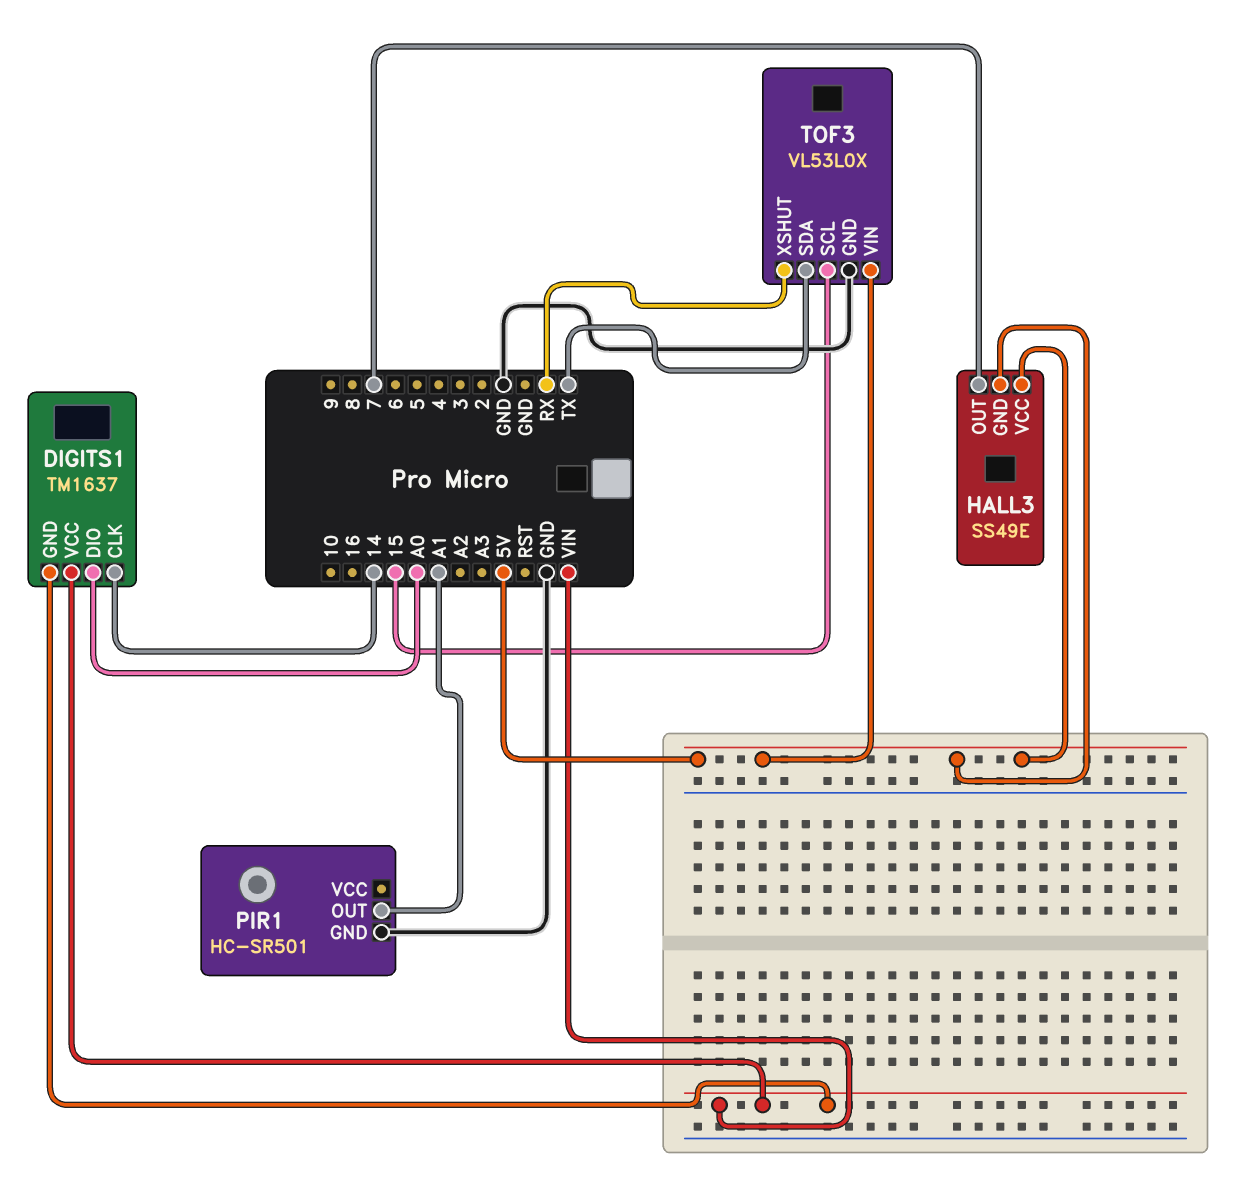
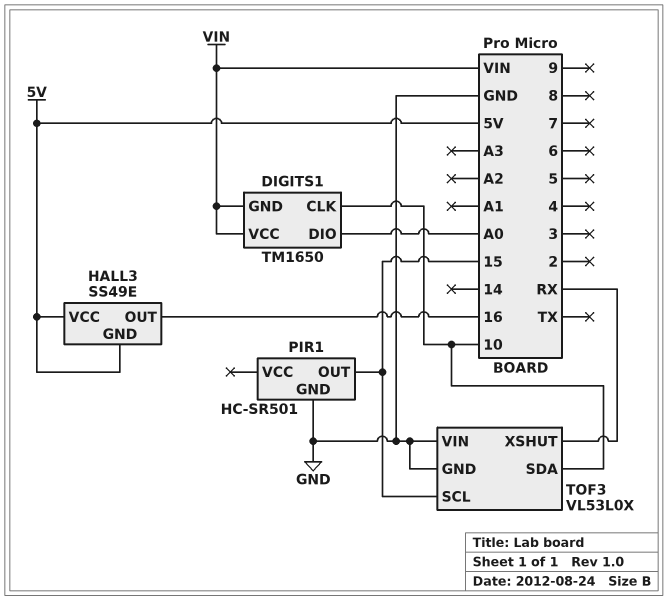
DIGITS1: TM1637 -> TM1650
DIGITS1 pin CLK: 14 -> 10
HALL3 pin OUT: 7 -> 16
PIR1 pin OUT: A1 -> 15
TOF3 pin SDA: TX -> 10
TOF3 pin VIN: 5V -> GND

